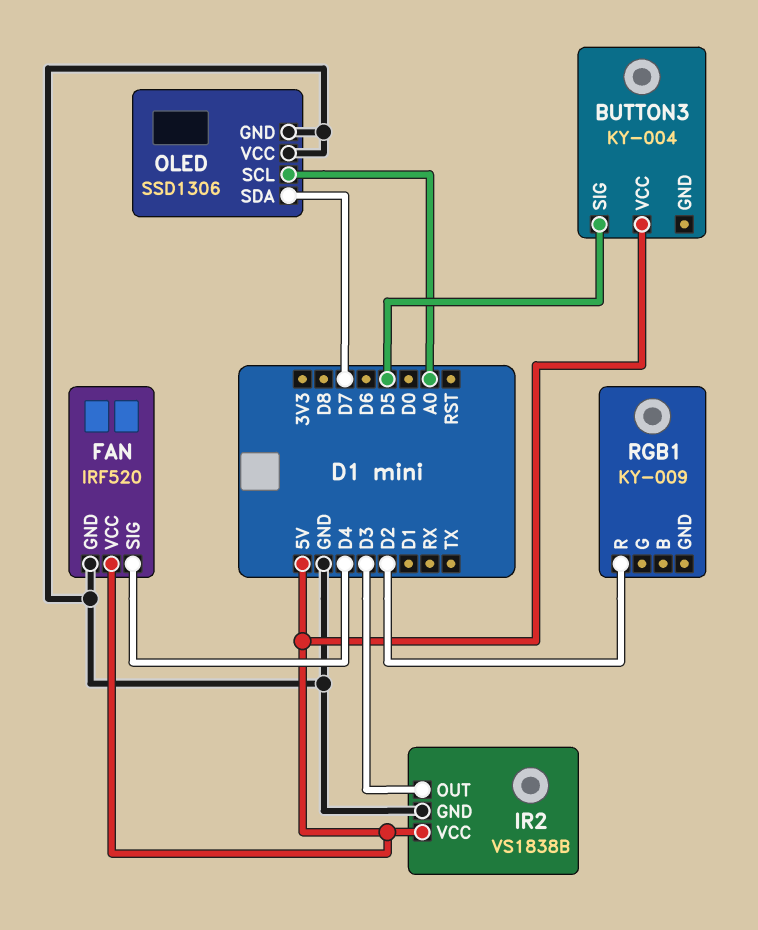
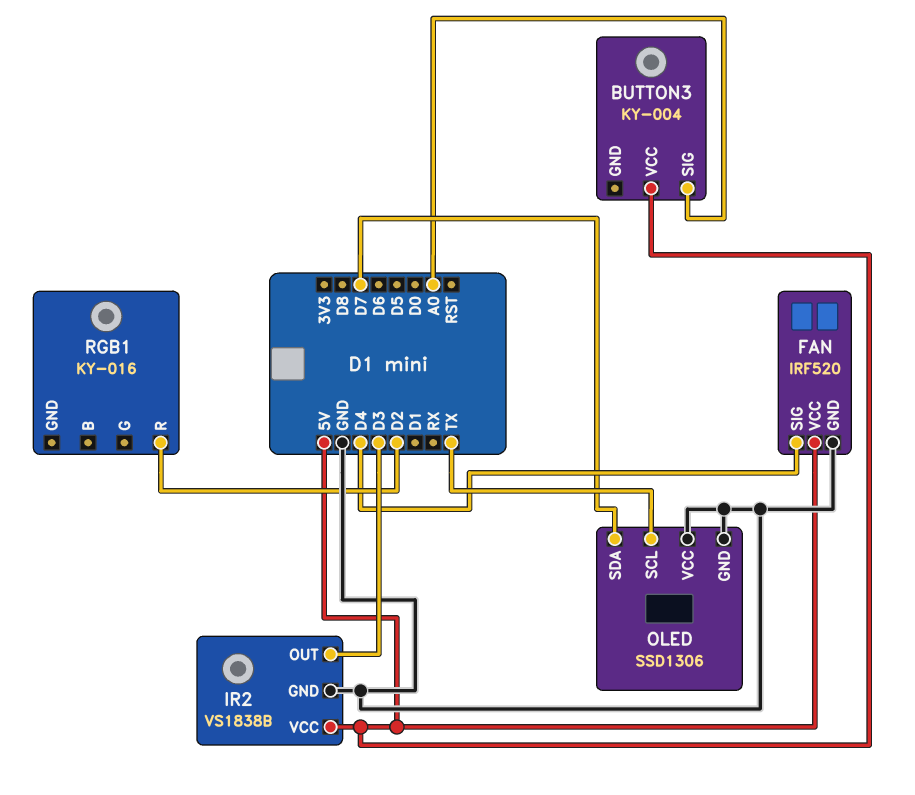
BUTTON3 pin SIG: D5 -> A0
OLED pin SCL: A0 -> TX
RGB1: KY-009 -> KY-016

